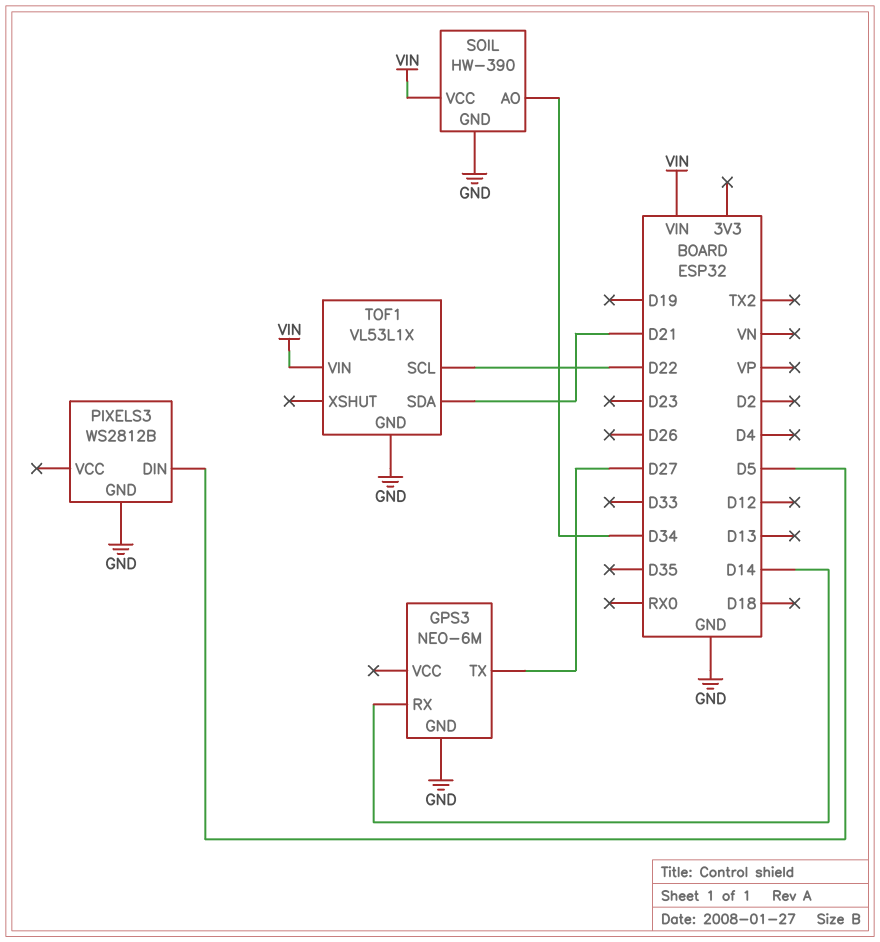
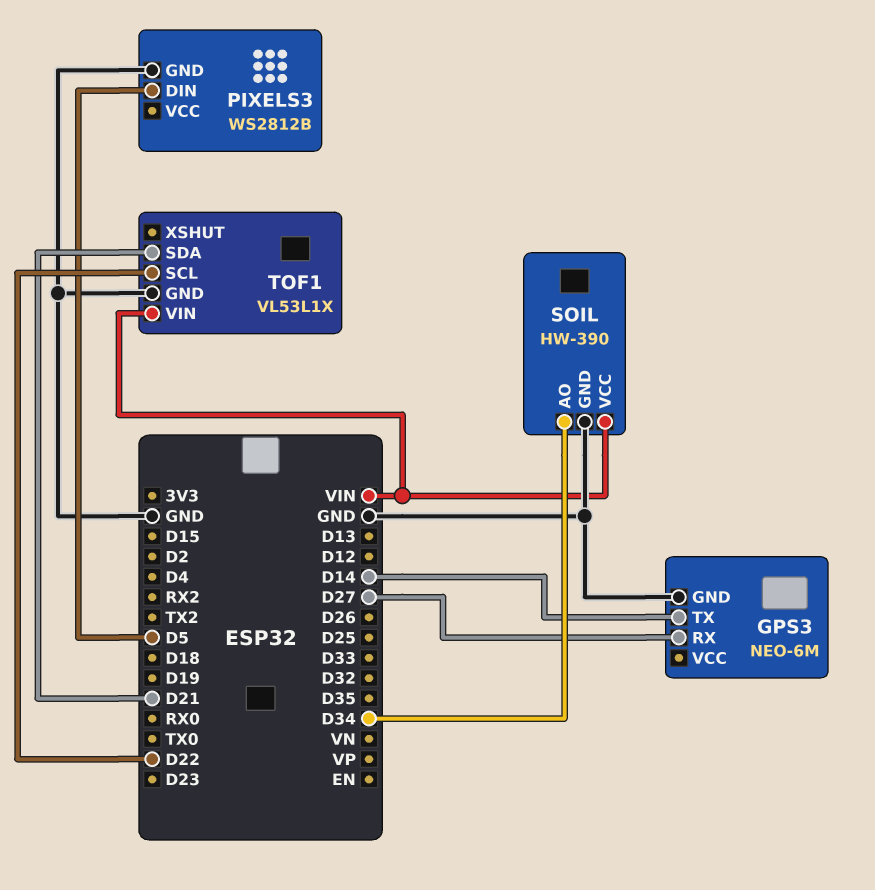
GPS3 pin RX: D14 -> D27
GPS3 pin TX: D27 -> D14

